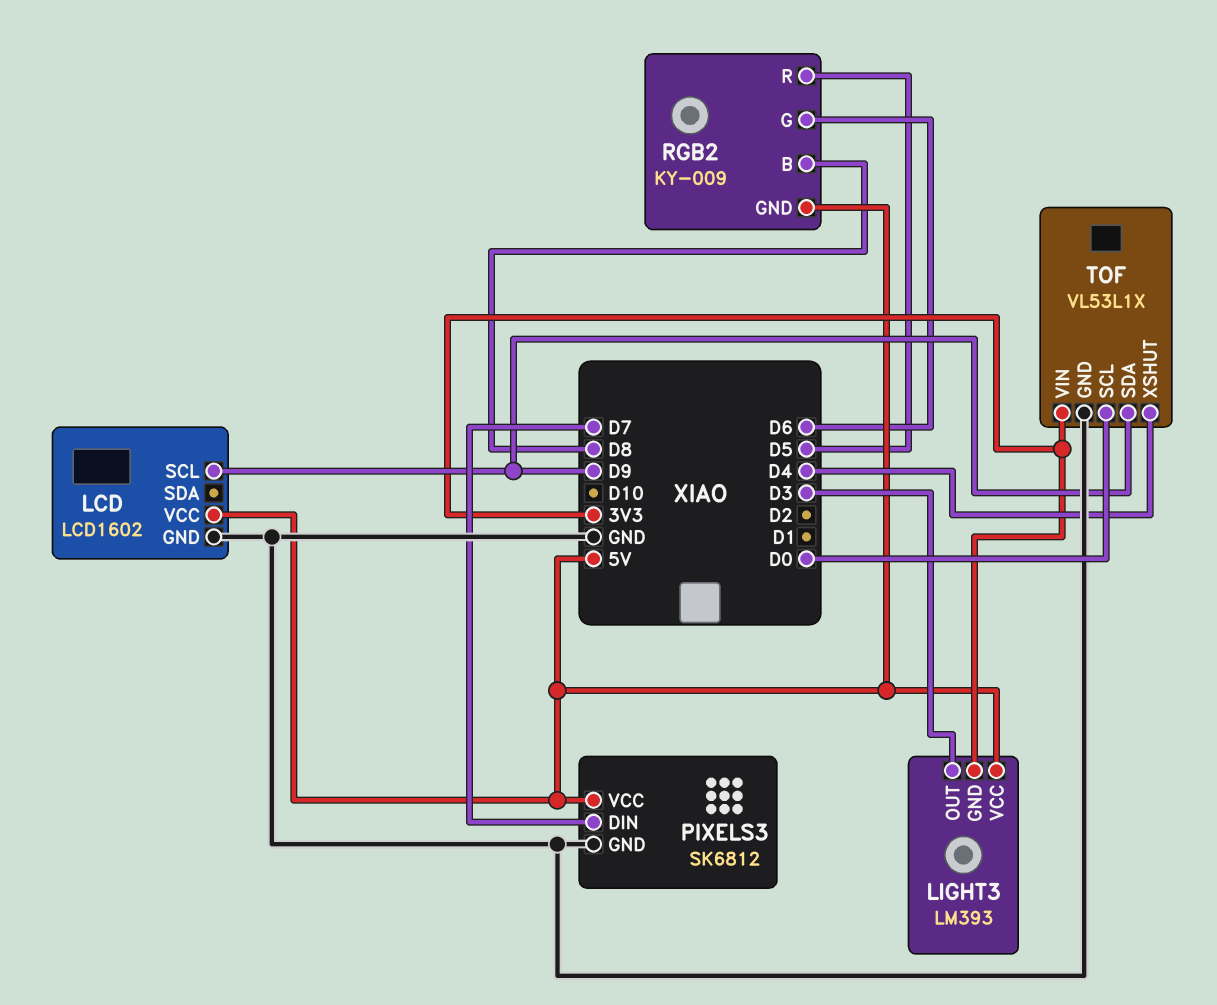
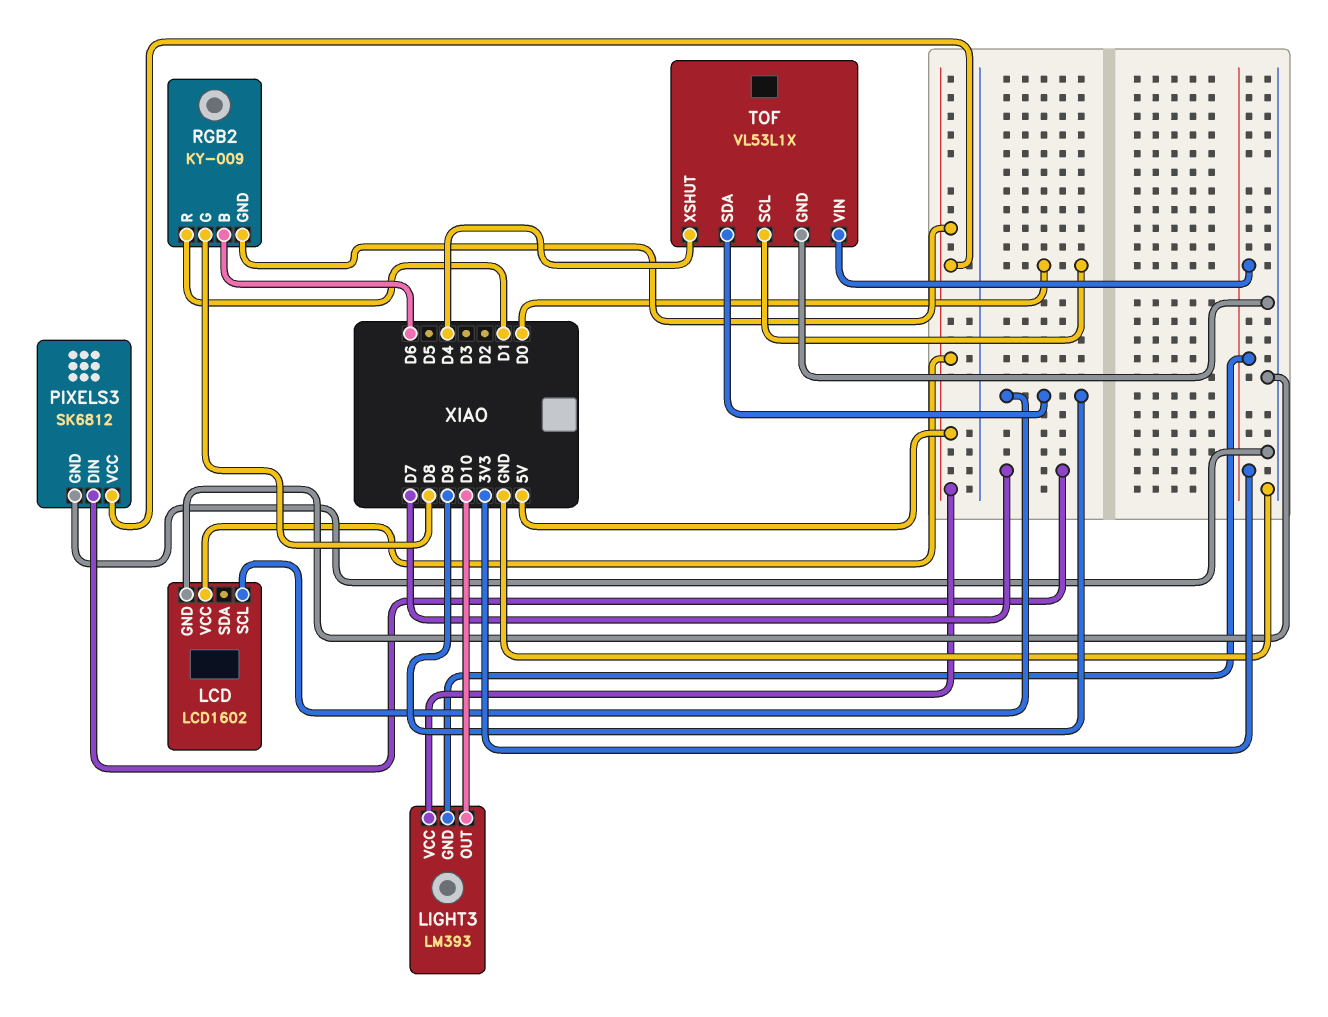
LIGHT3 pin OUT: D3 -> D10
RGB2 pin B: D8 -> D6
RGB2 pin G: D6 -> D8
RGB2 pin R: D5 -> D1

